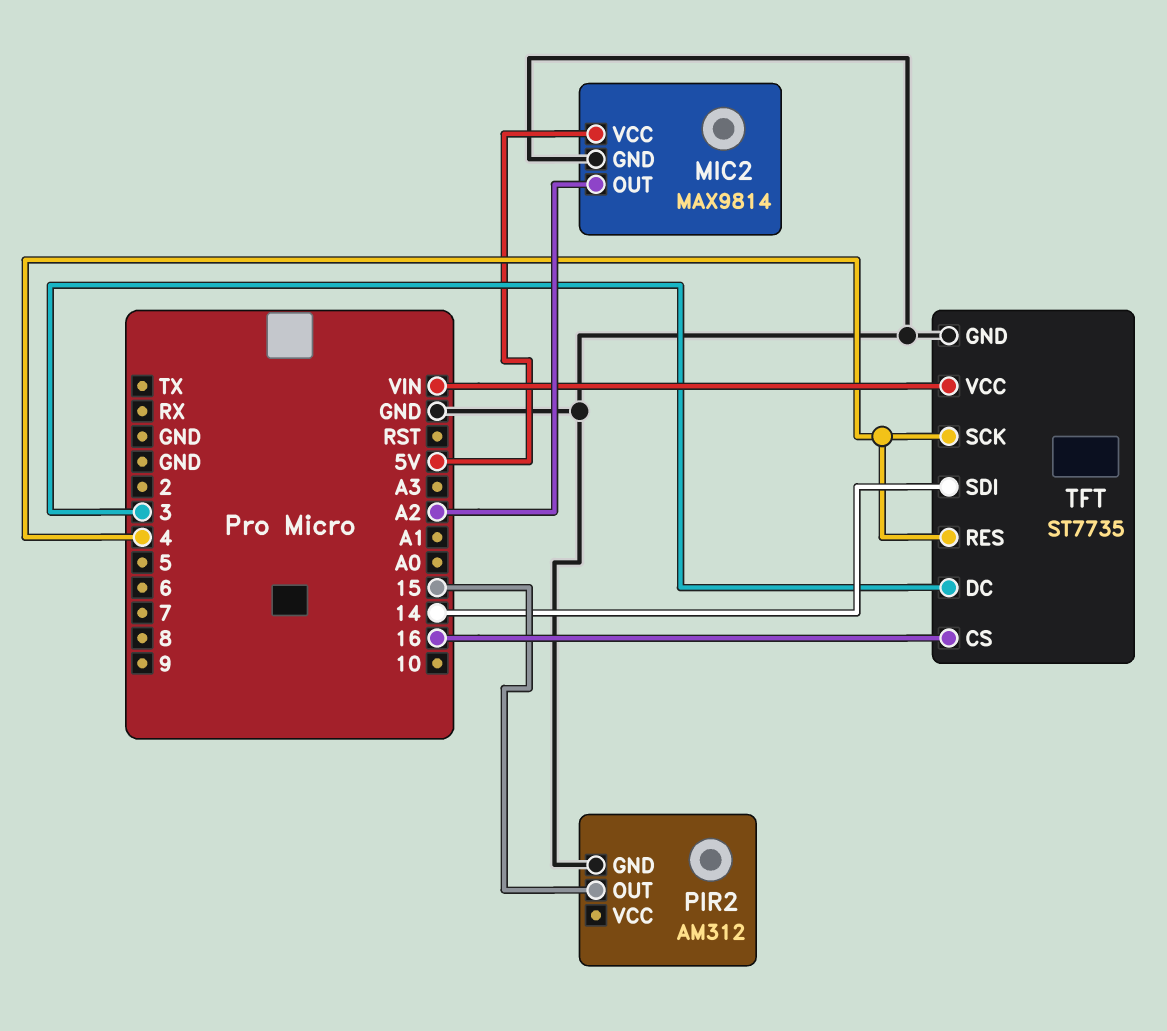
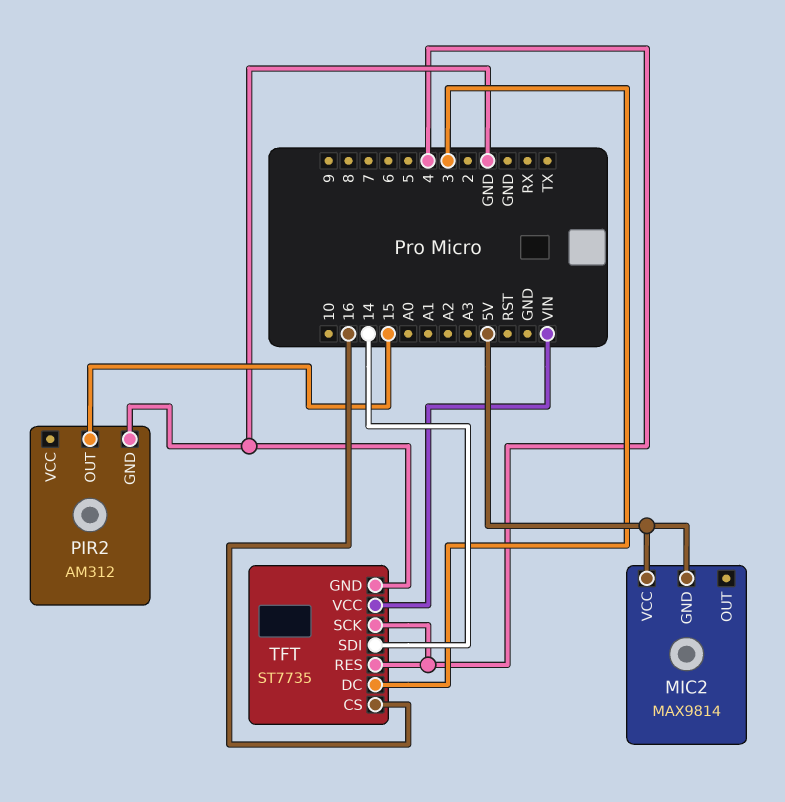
MIC2 pin GND: GND -> 5V
MIC2 pin OUT: A2 -> none

